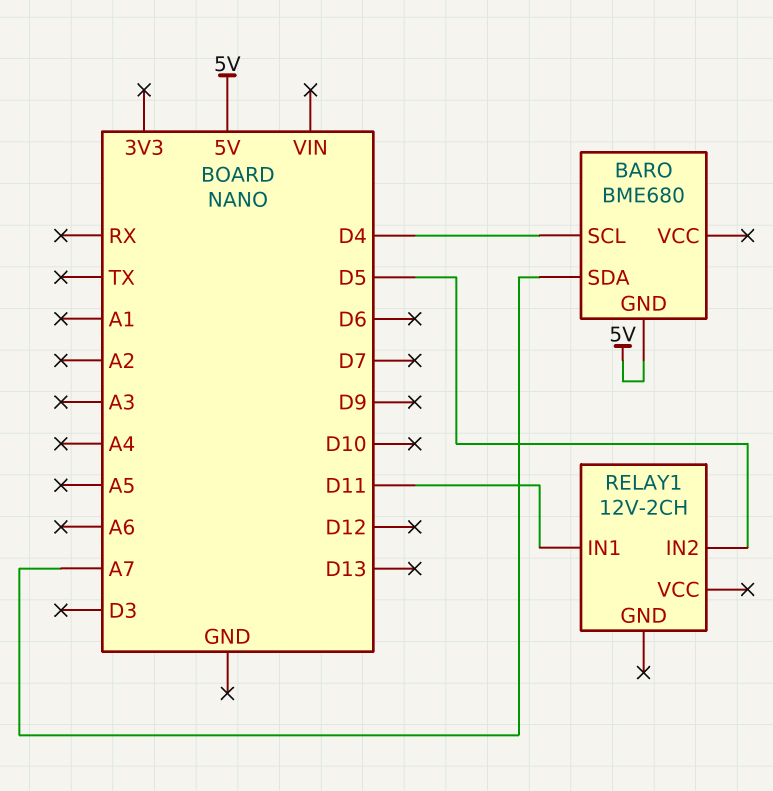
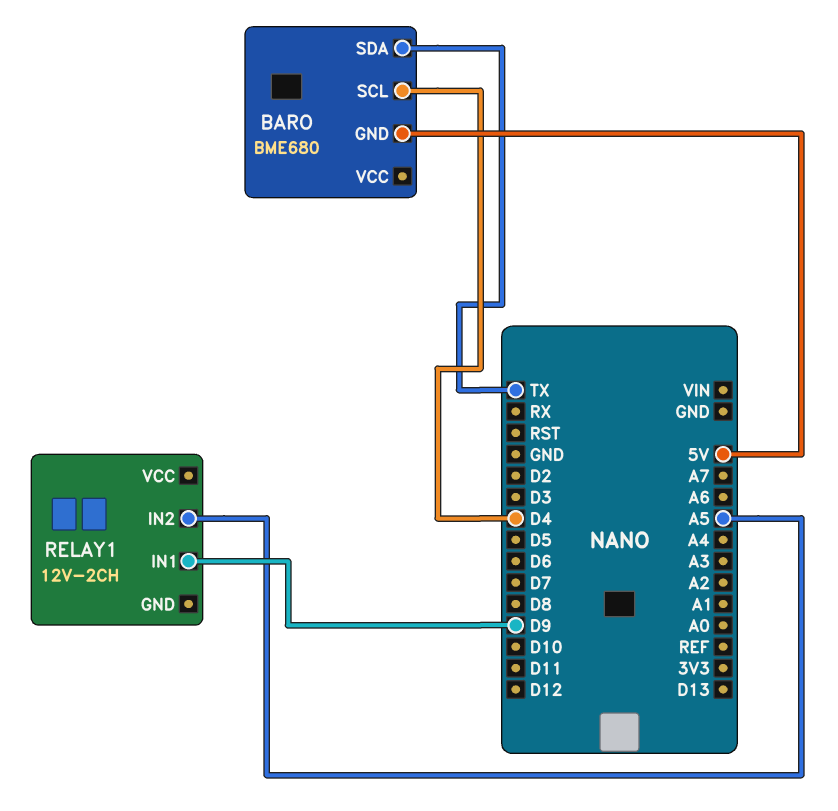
BARO pin SDA: A7 -> TX
RELAY1 pin IN1: D11 -> D9
RELAY1 pin IN2: D5 -> A5

